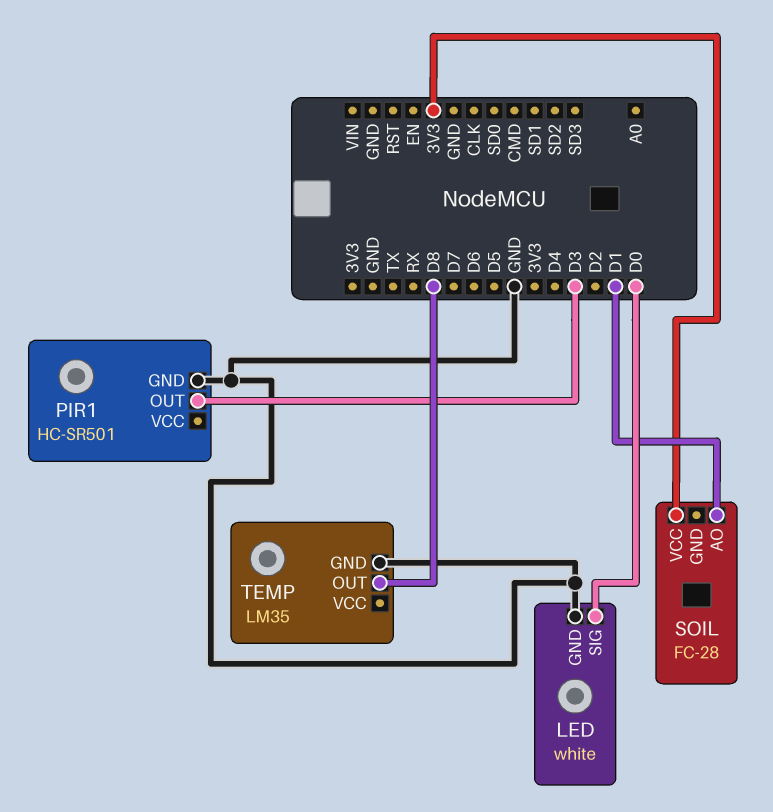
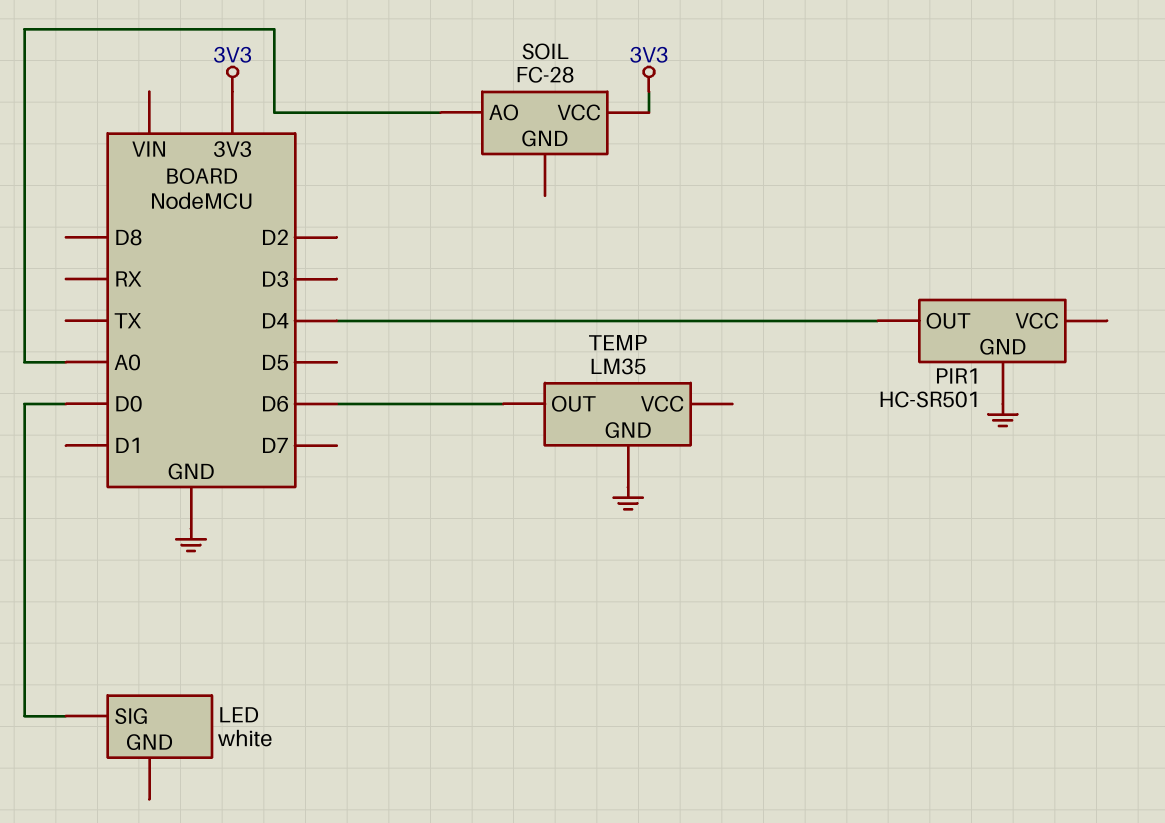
LED pin GND: GND -> none
PIR1 pin OUT: D3 -> D4
SOIL pin AO: D1 -> A0
TEMP pin OUT: D8 -> D6

